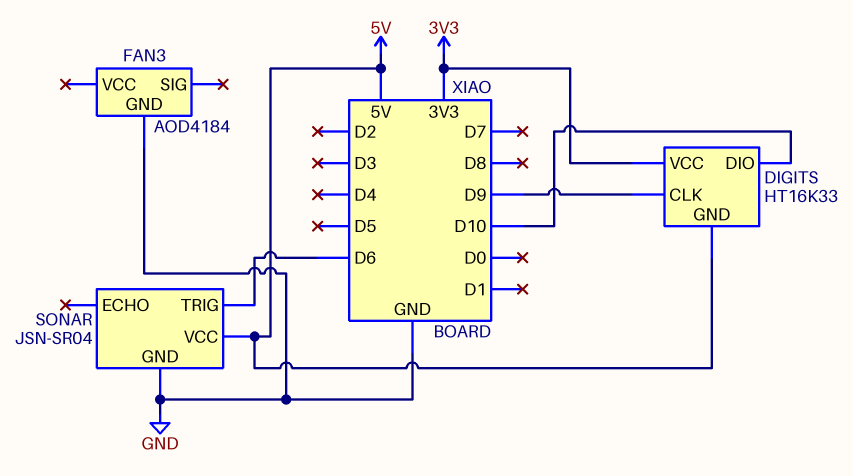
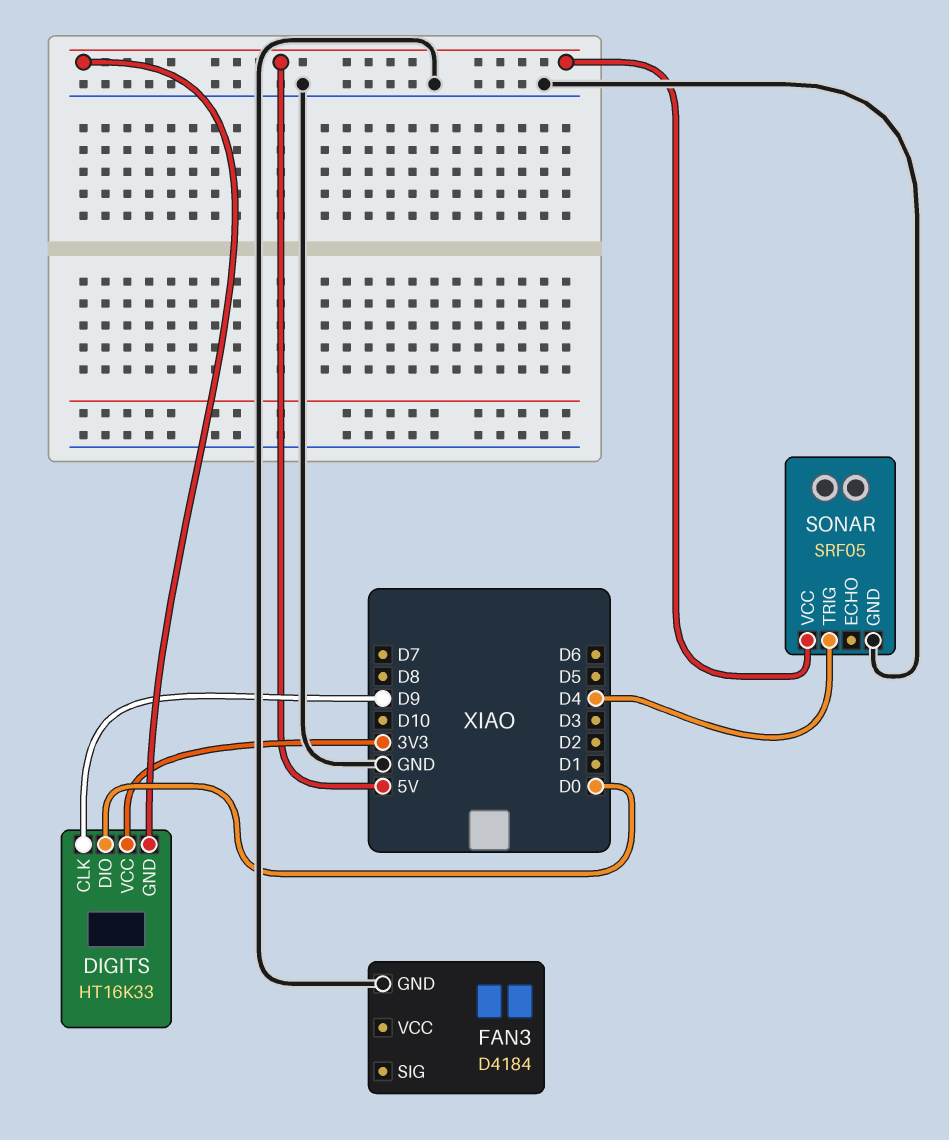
DIGITS pin DIO: D10 -> D0
FAN3: AOD4184 -> D4184
SONAR: JSN-SR04 -> SRF05
SONAR pin TRIG: D6 -> D4

